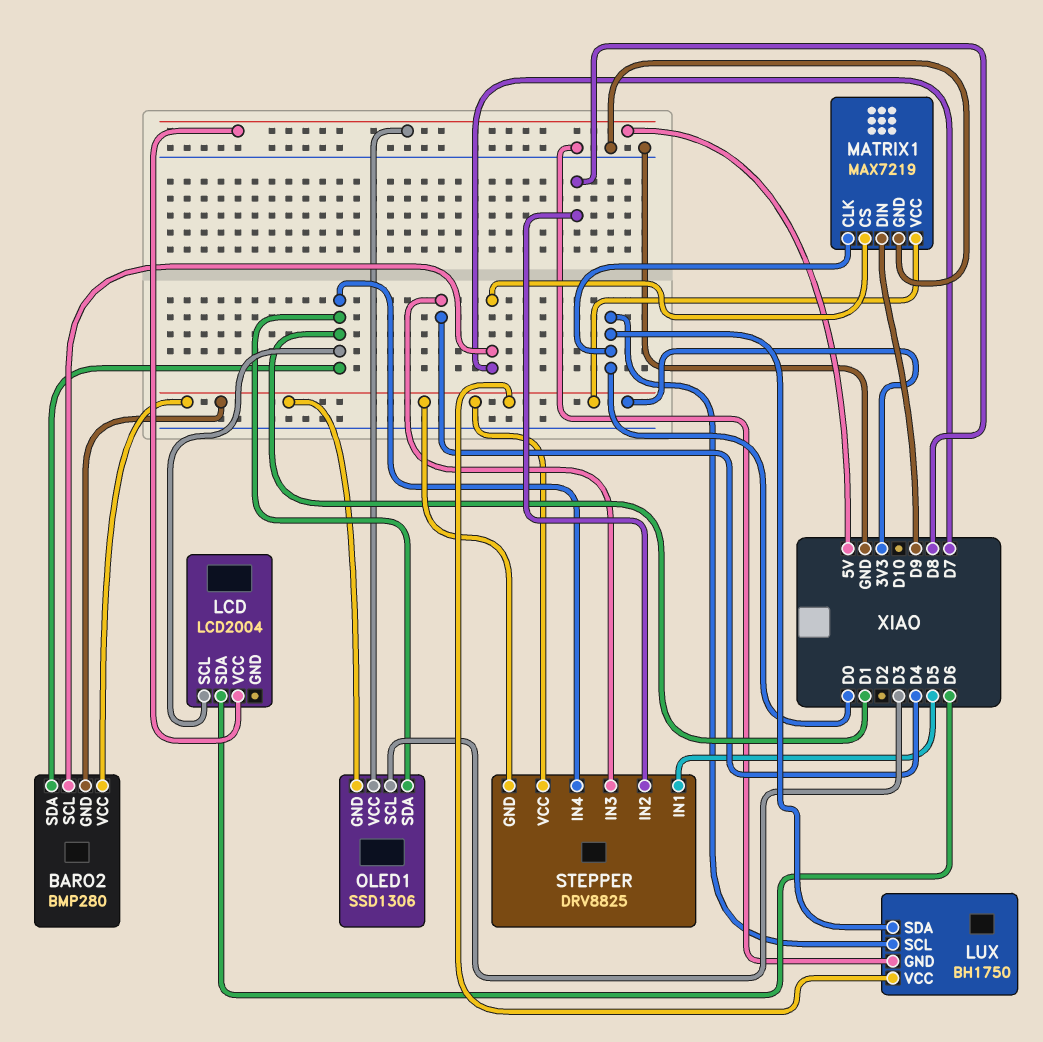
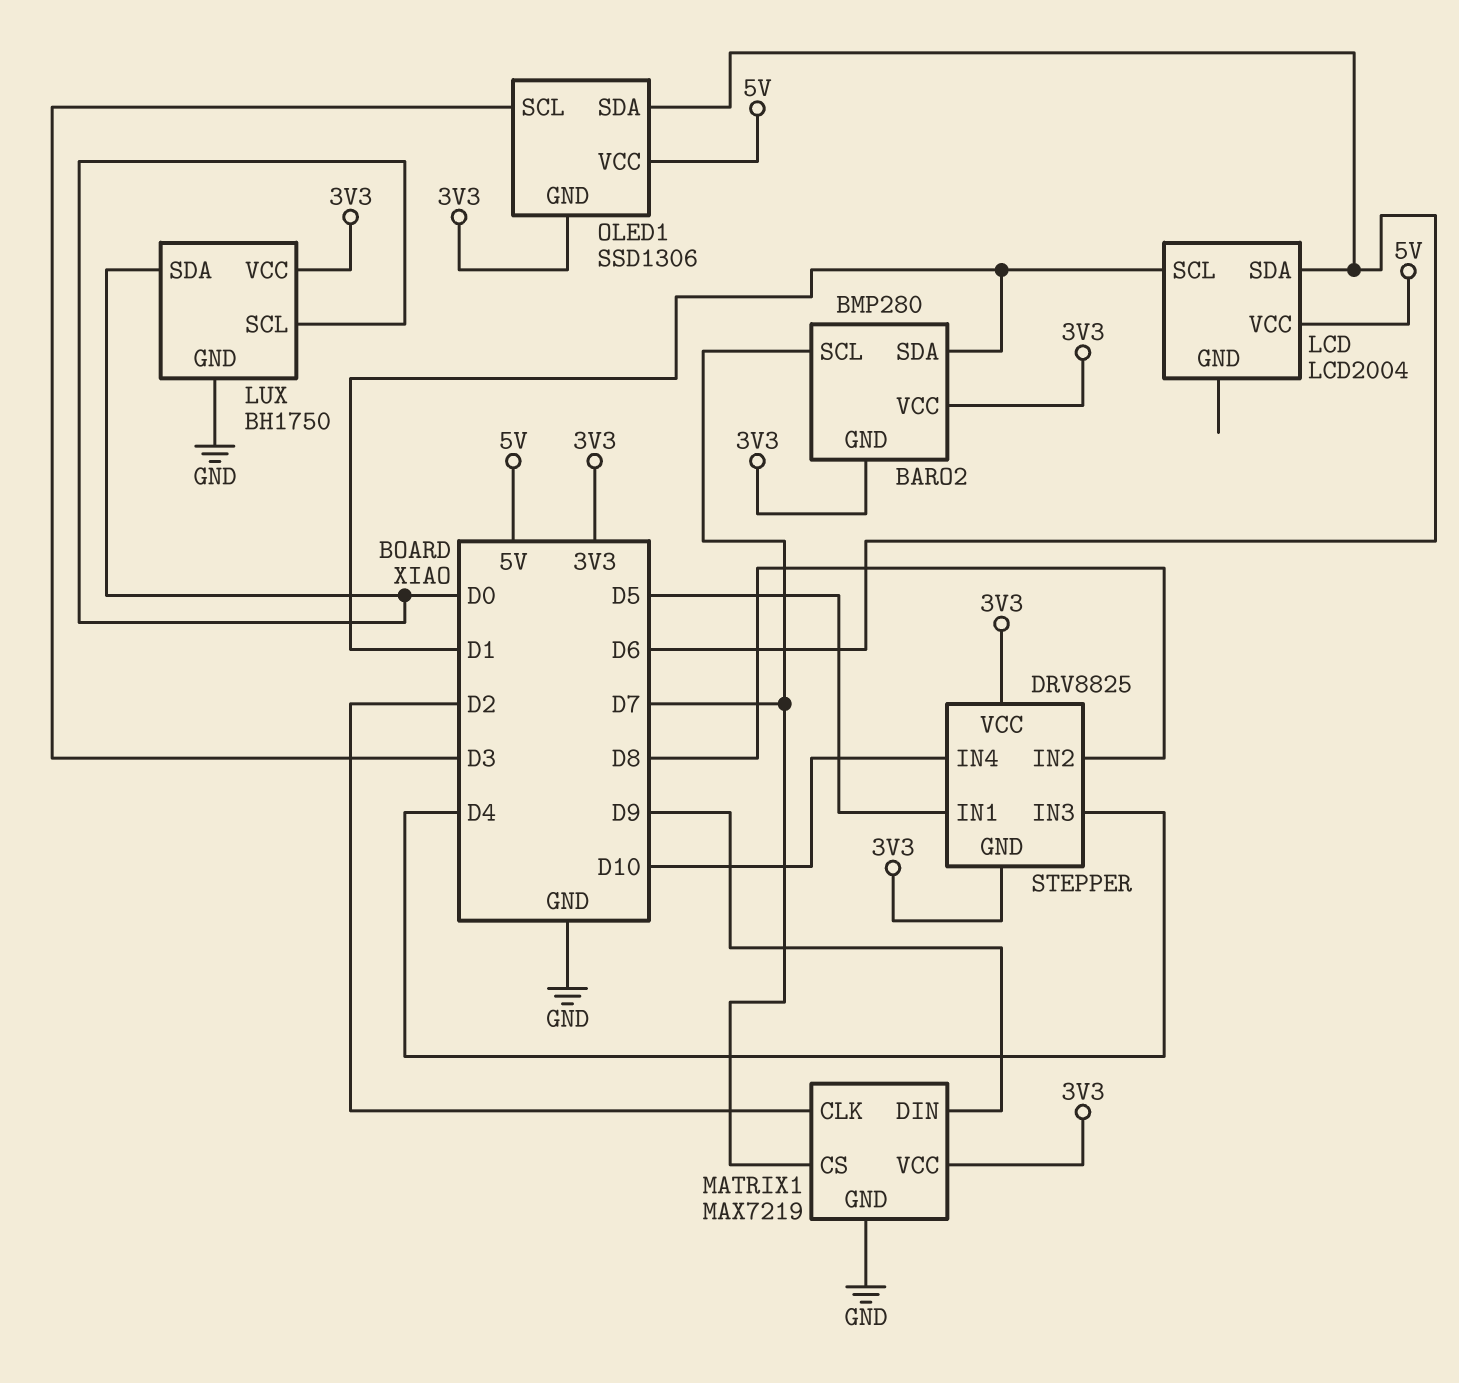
MATRIX1 pin CLK: D0 -> D2
OLED1 pin SDA: D1 -> D6
STEPPER pin IN4: D1 -> D10

